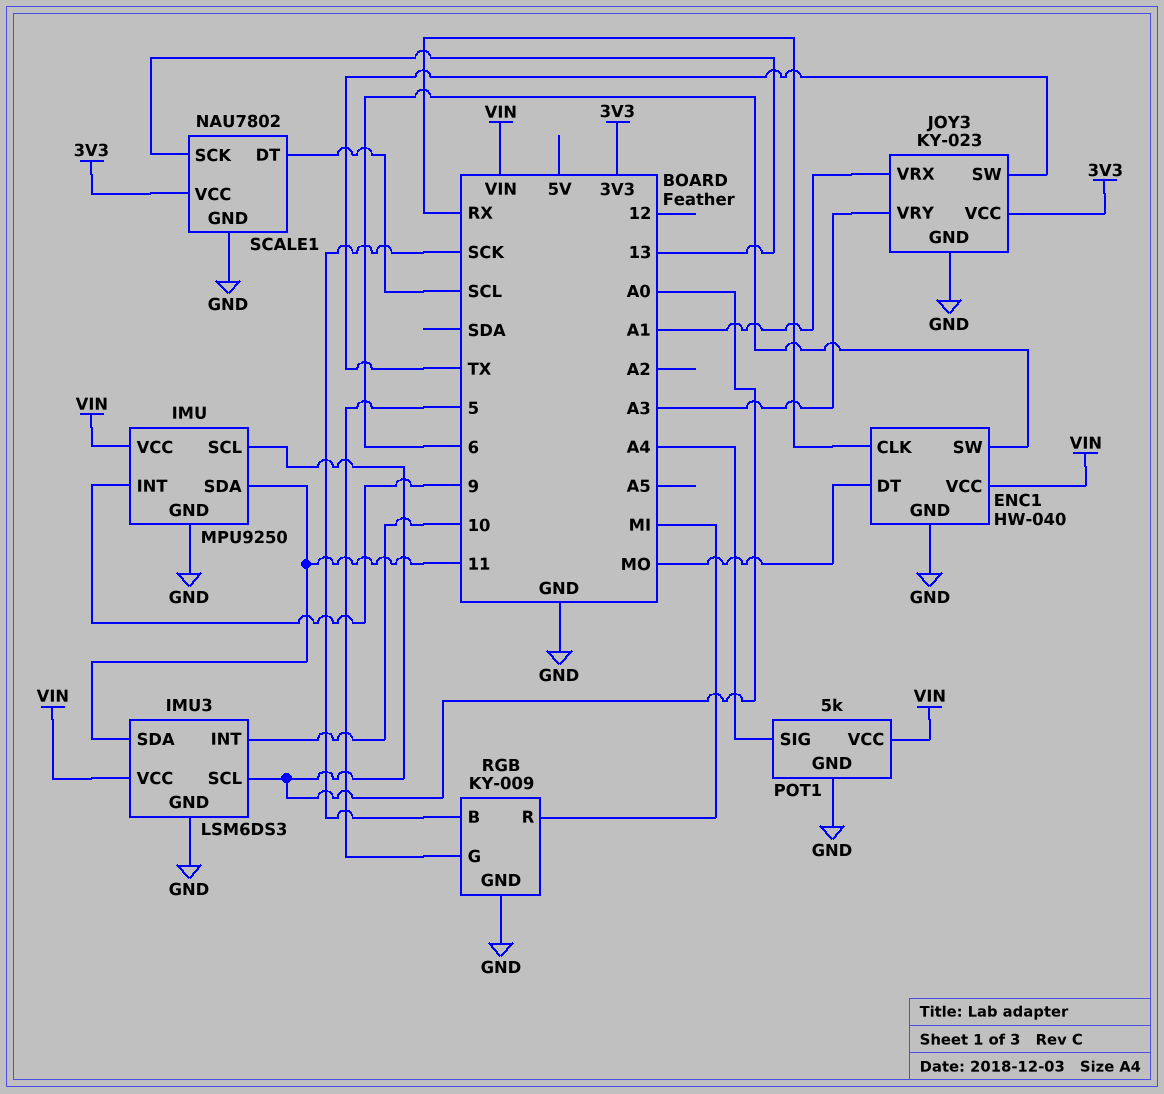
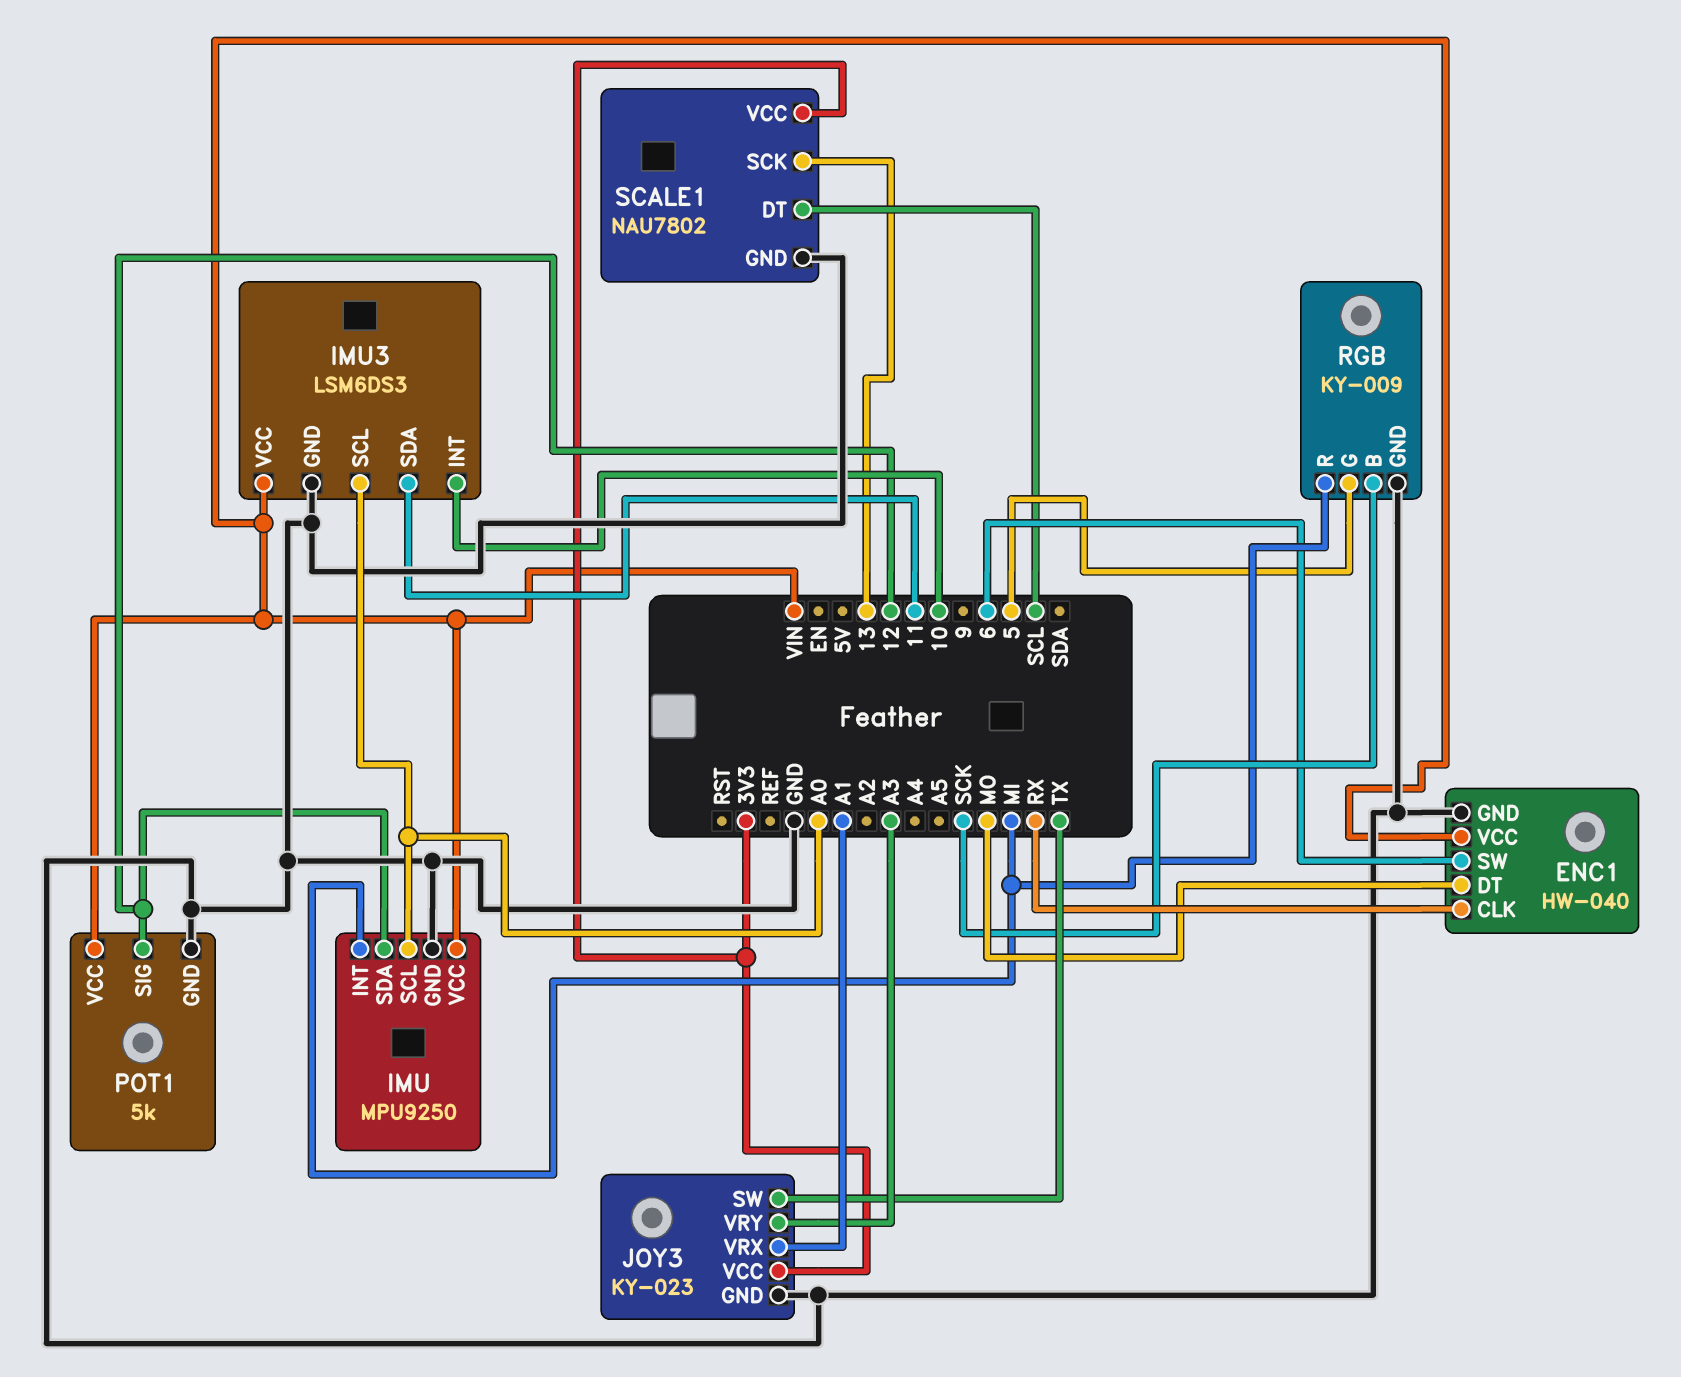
IMU pin INT: 9 -> MI
IMU pin SDA: 11 -> 12
POT1 pin SIG: A4 -> 12

